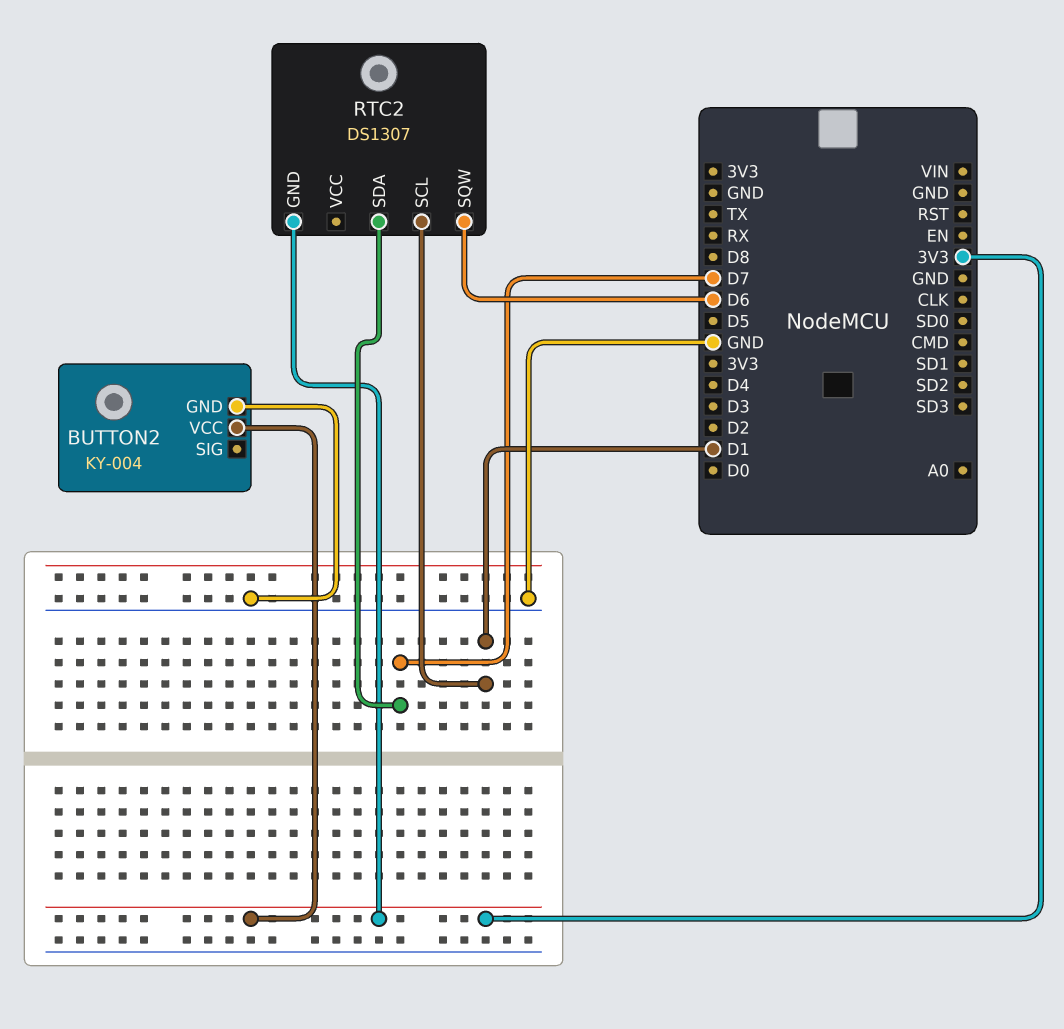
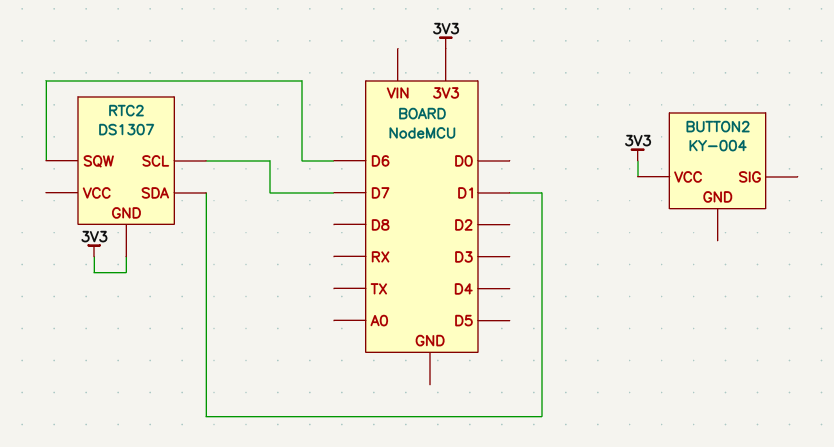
BUTTON2 pin GND: GND -> none
RTC2 pin SCL: D1 -> D7
RTC2 pin SDA: D7 -> D1

